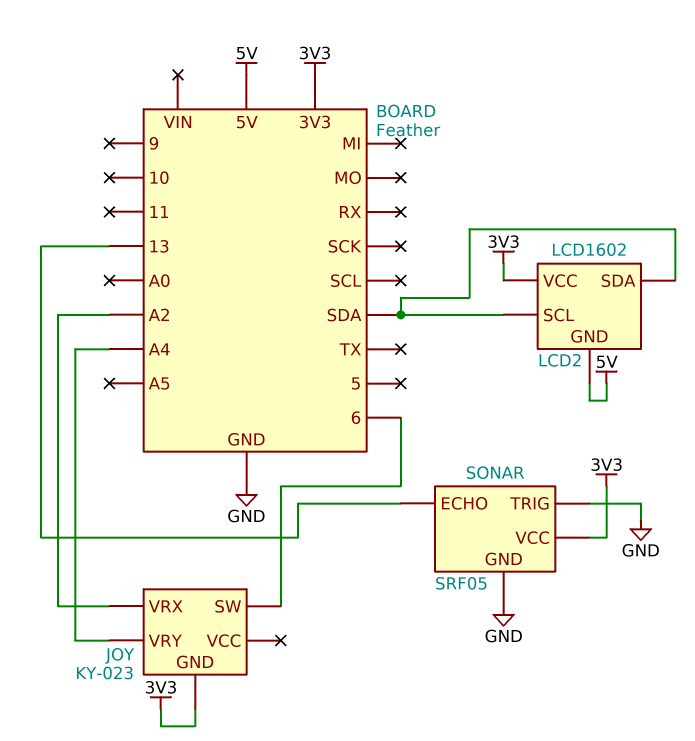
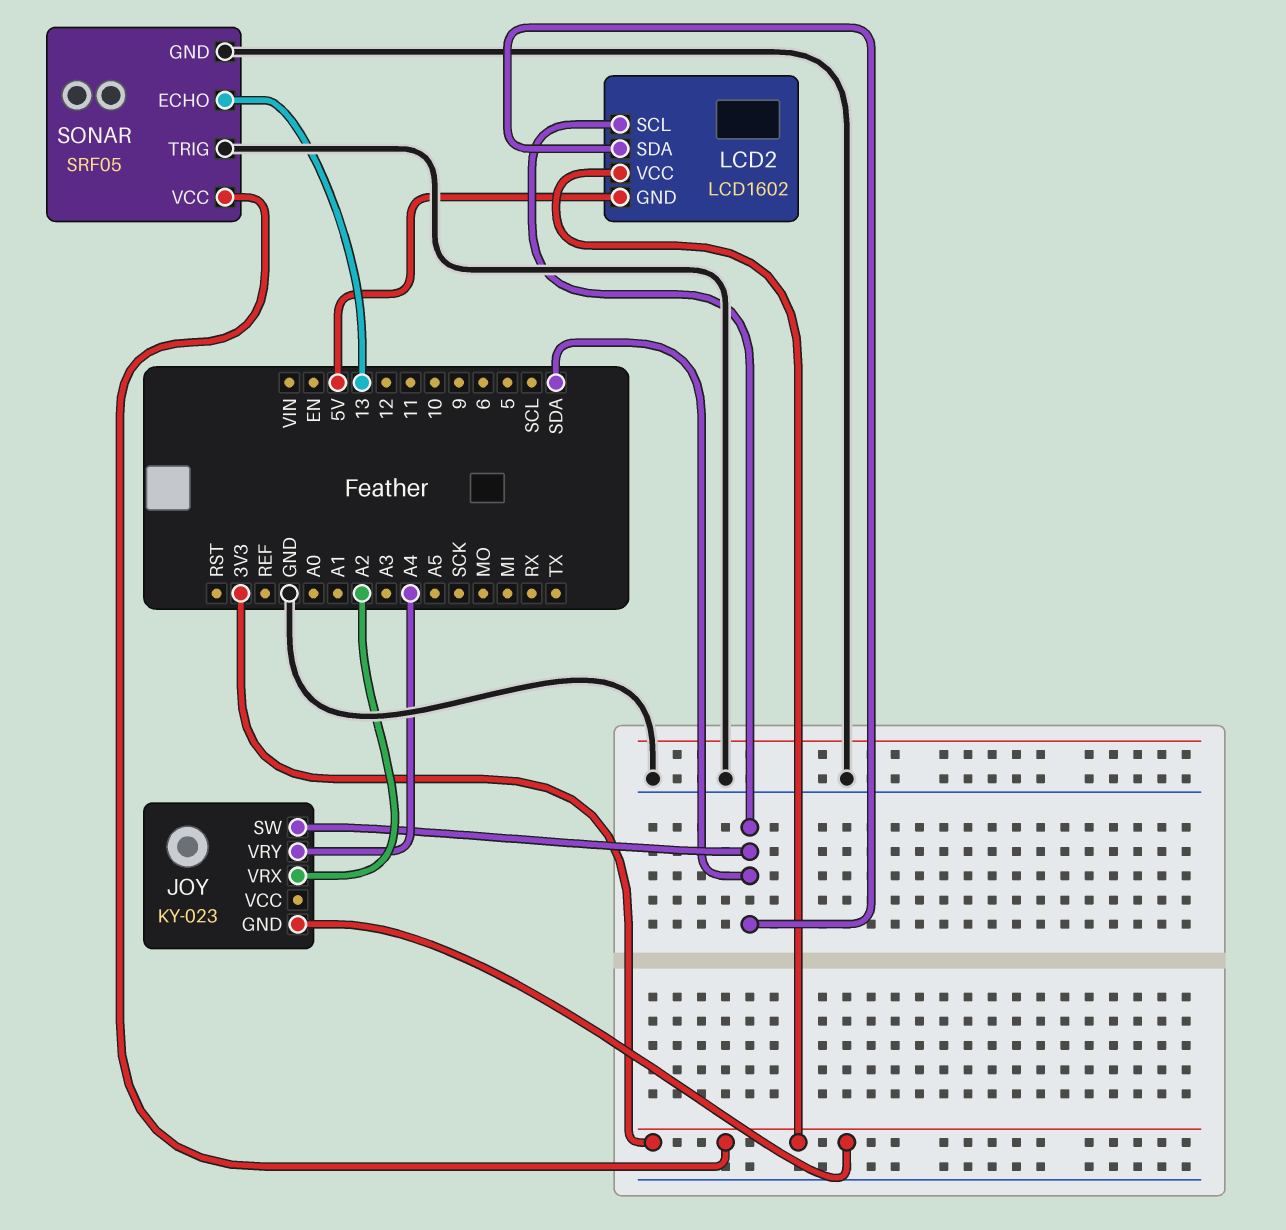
JOY pin SW: 6 -> SDA

